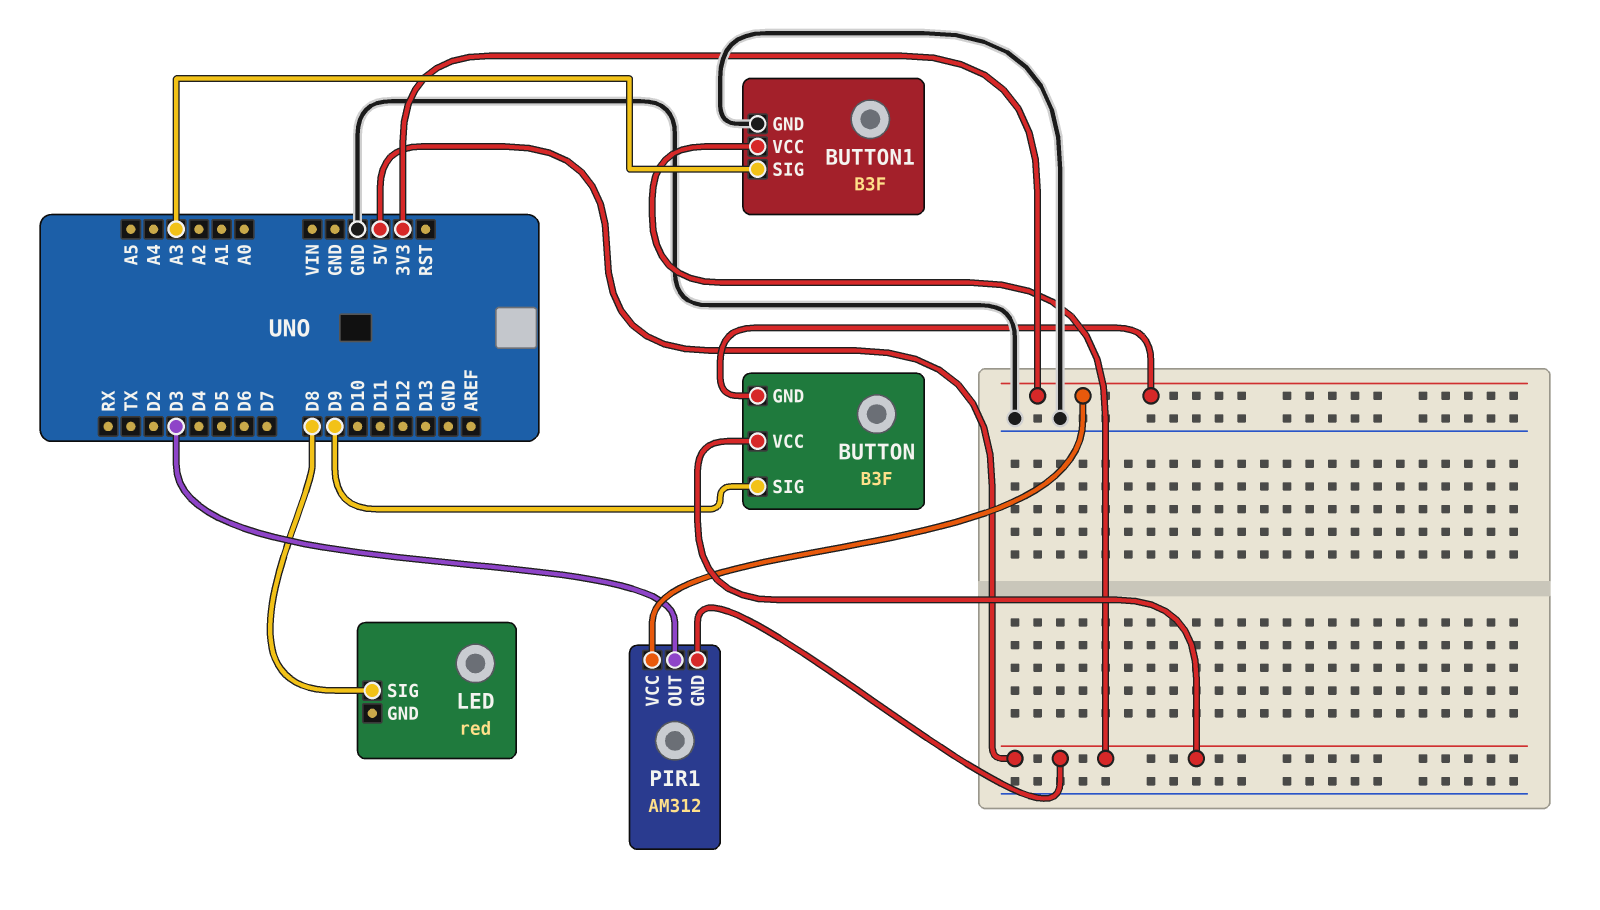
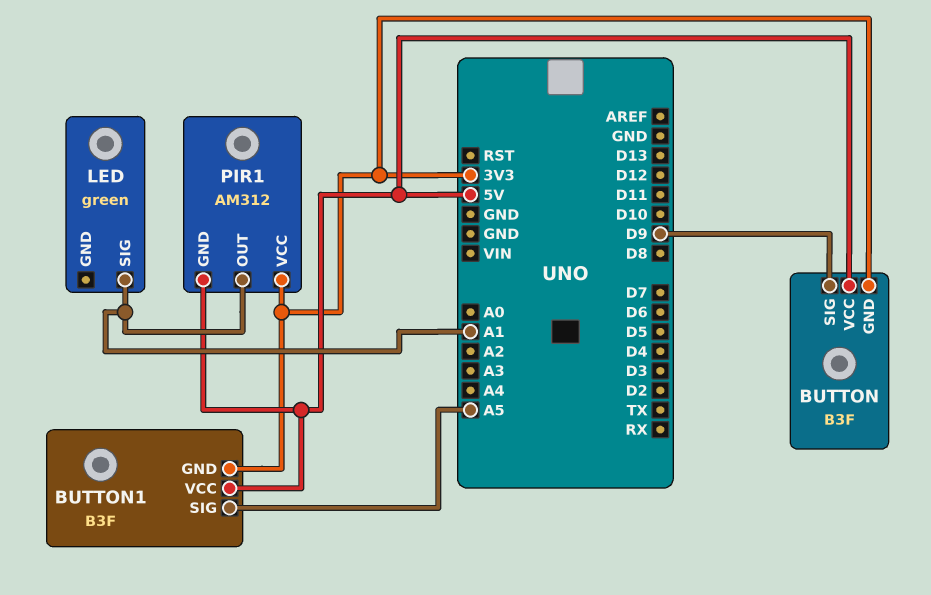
BUTTON1 pin GND: GND -> 3V3
BUTTON1 pin SIG: A3 -> A5
LED: red -> green
LED pin SIG: D8 -> A1
PIR1 pin OUT: D3 -> A1

